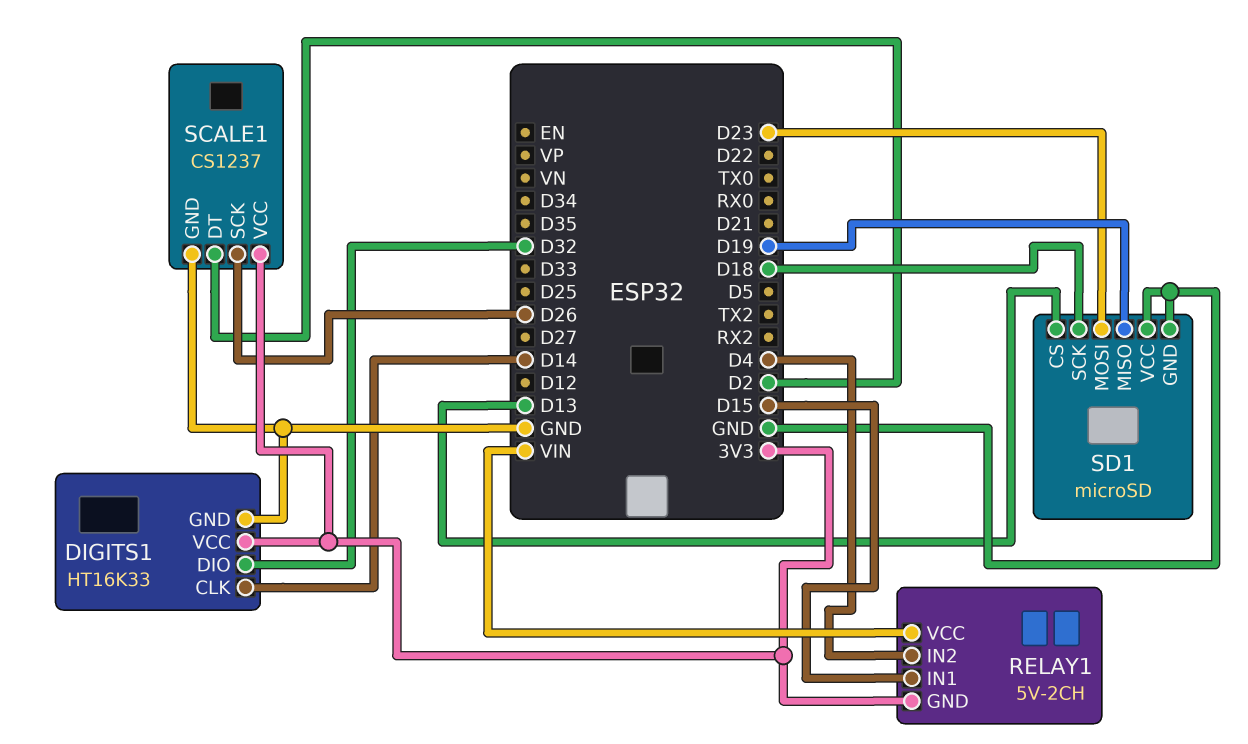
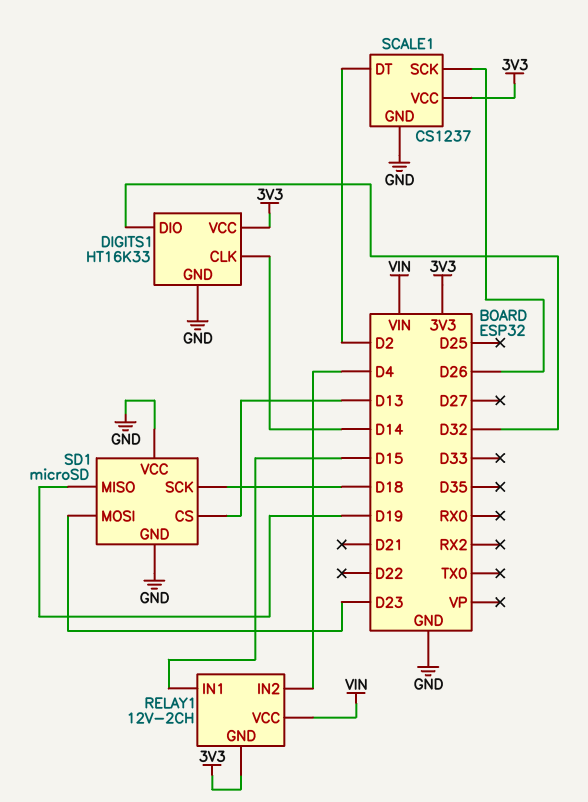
RELAY1: 5V-2CH -> 12V-2CH

